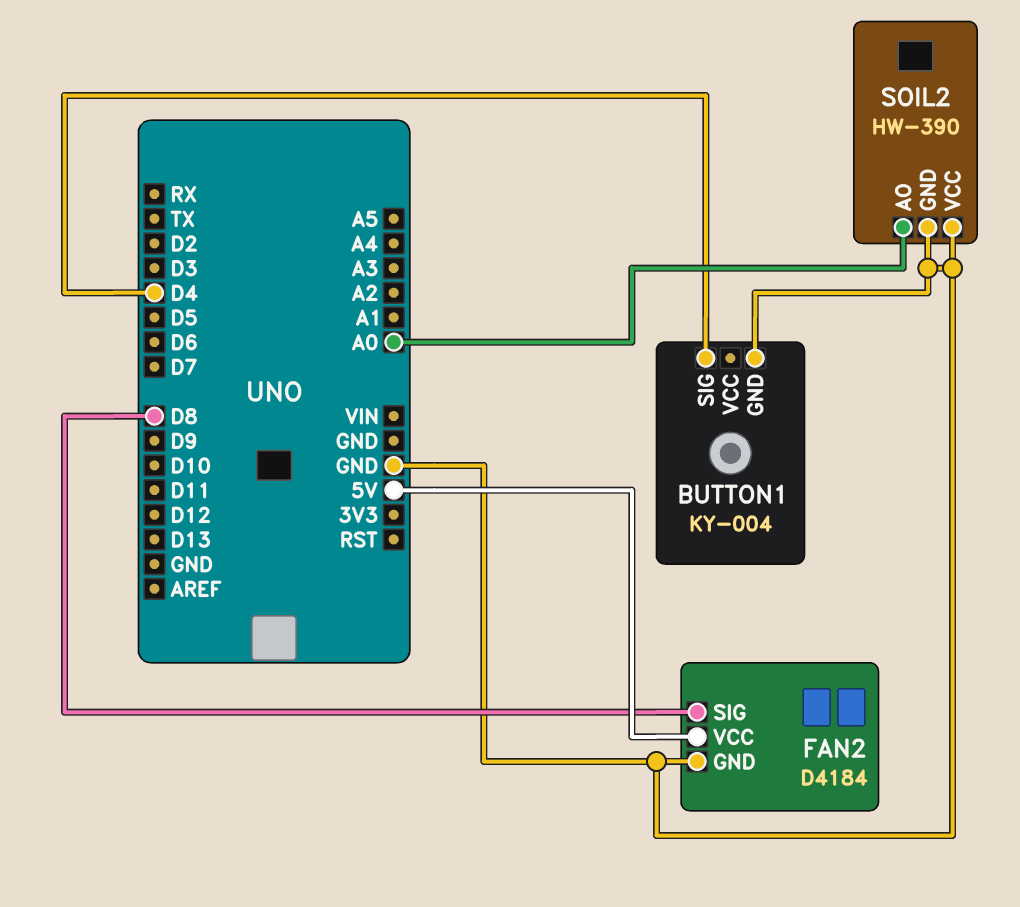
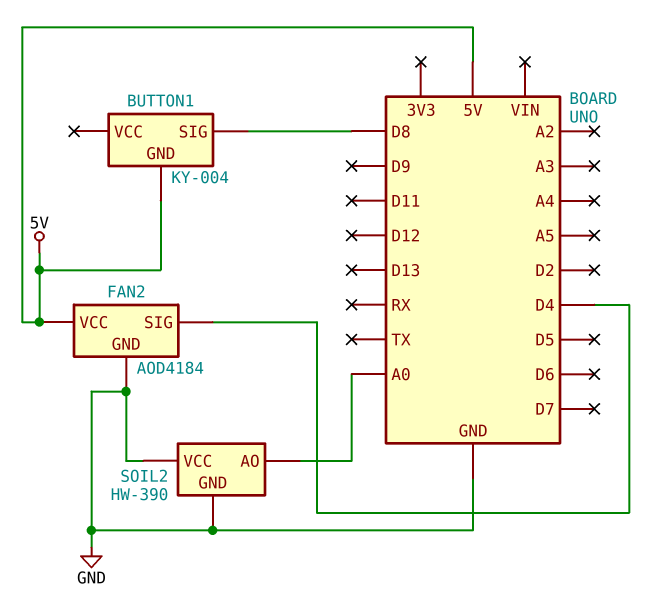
BUTTON1 pin GND: GND -> 5V
BUTTON1 pin SIG: D4 -> D8
FAN2: D4184 -> AOD4184
FAN2 pin SIG: D8 -> D4

